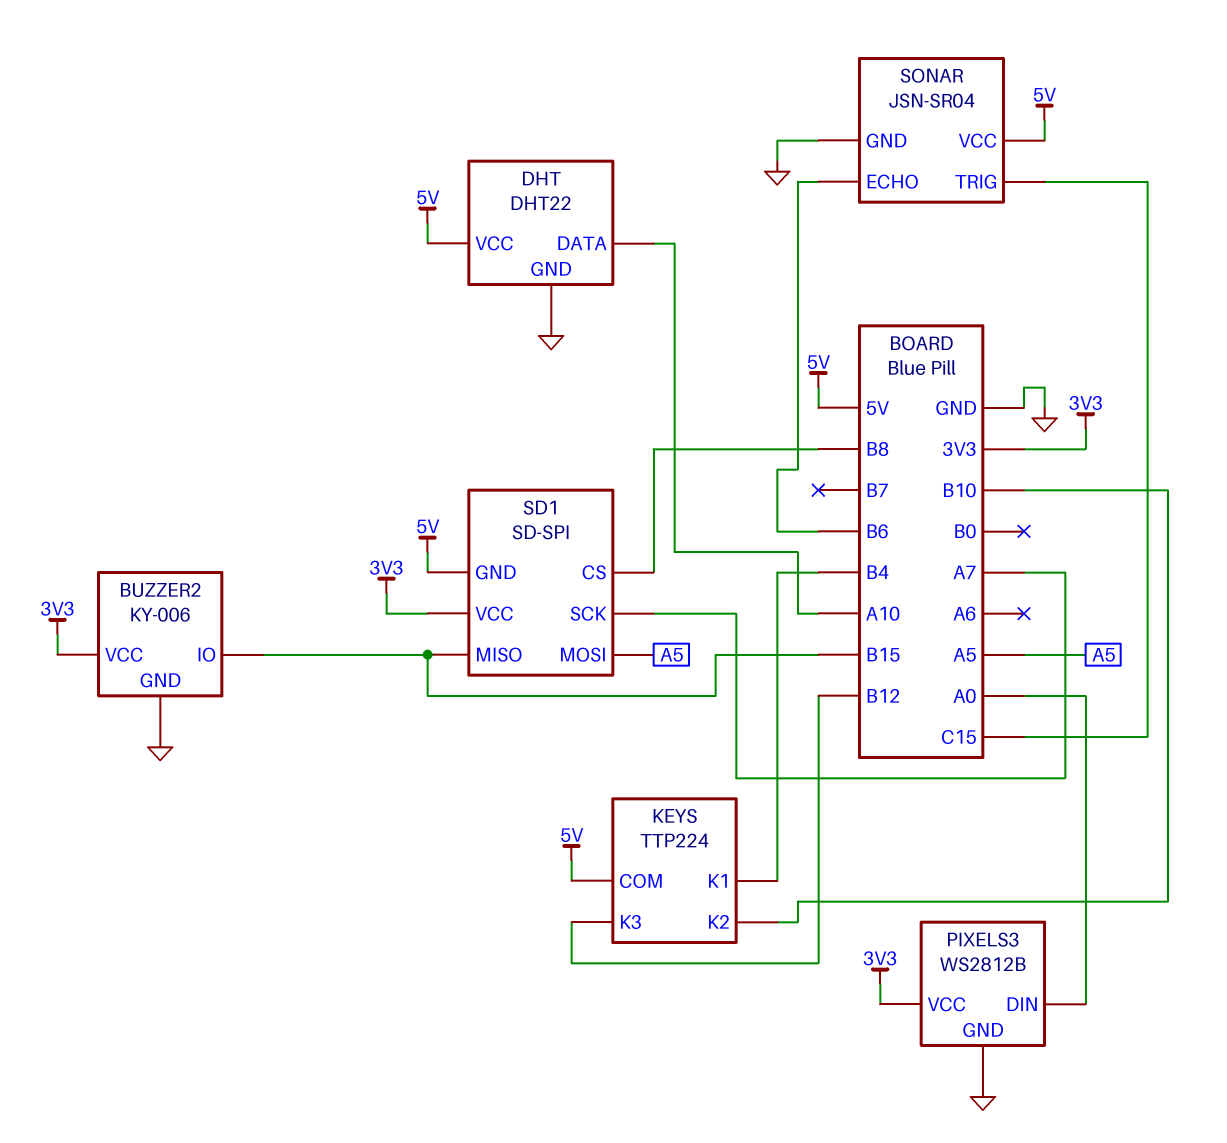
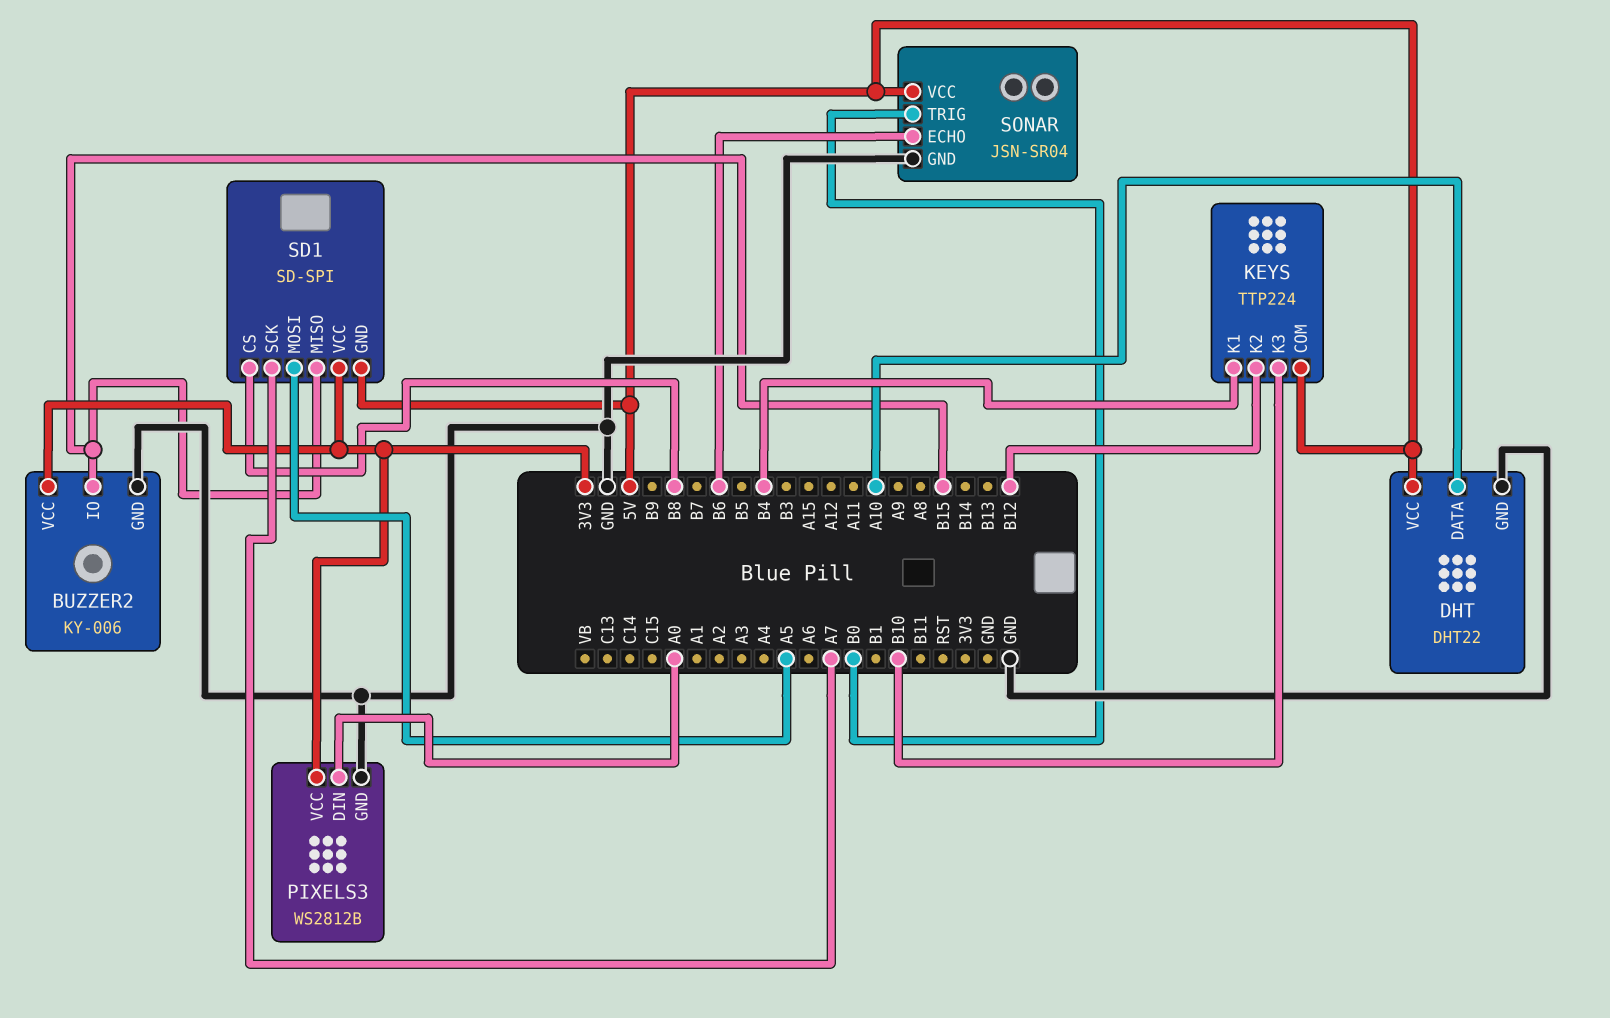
KEYS pin K2: B10 -> B12
KEYS pin K3: B12 -> B10
SONAR pin TRIG: C15 -> B0

